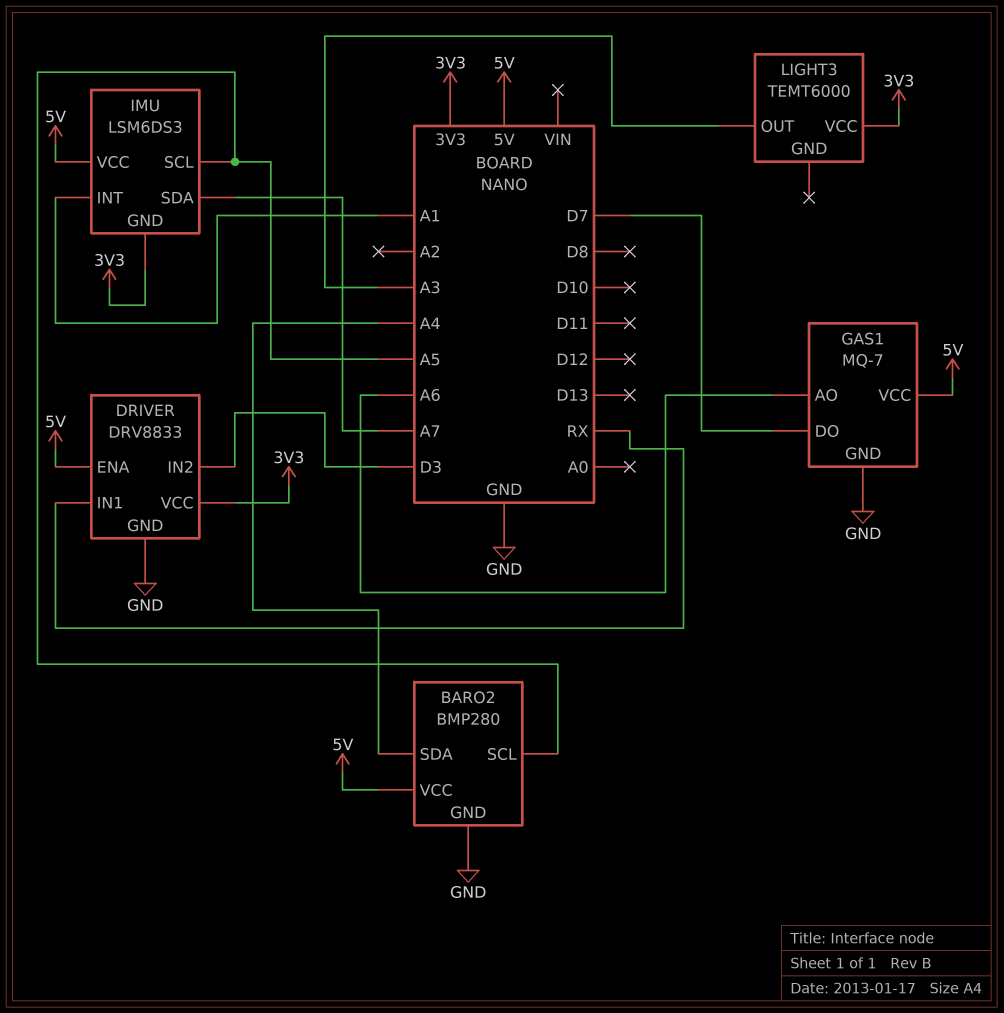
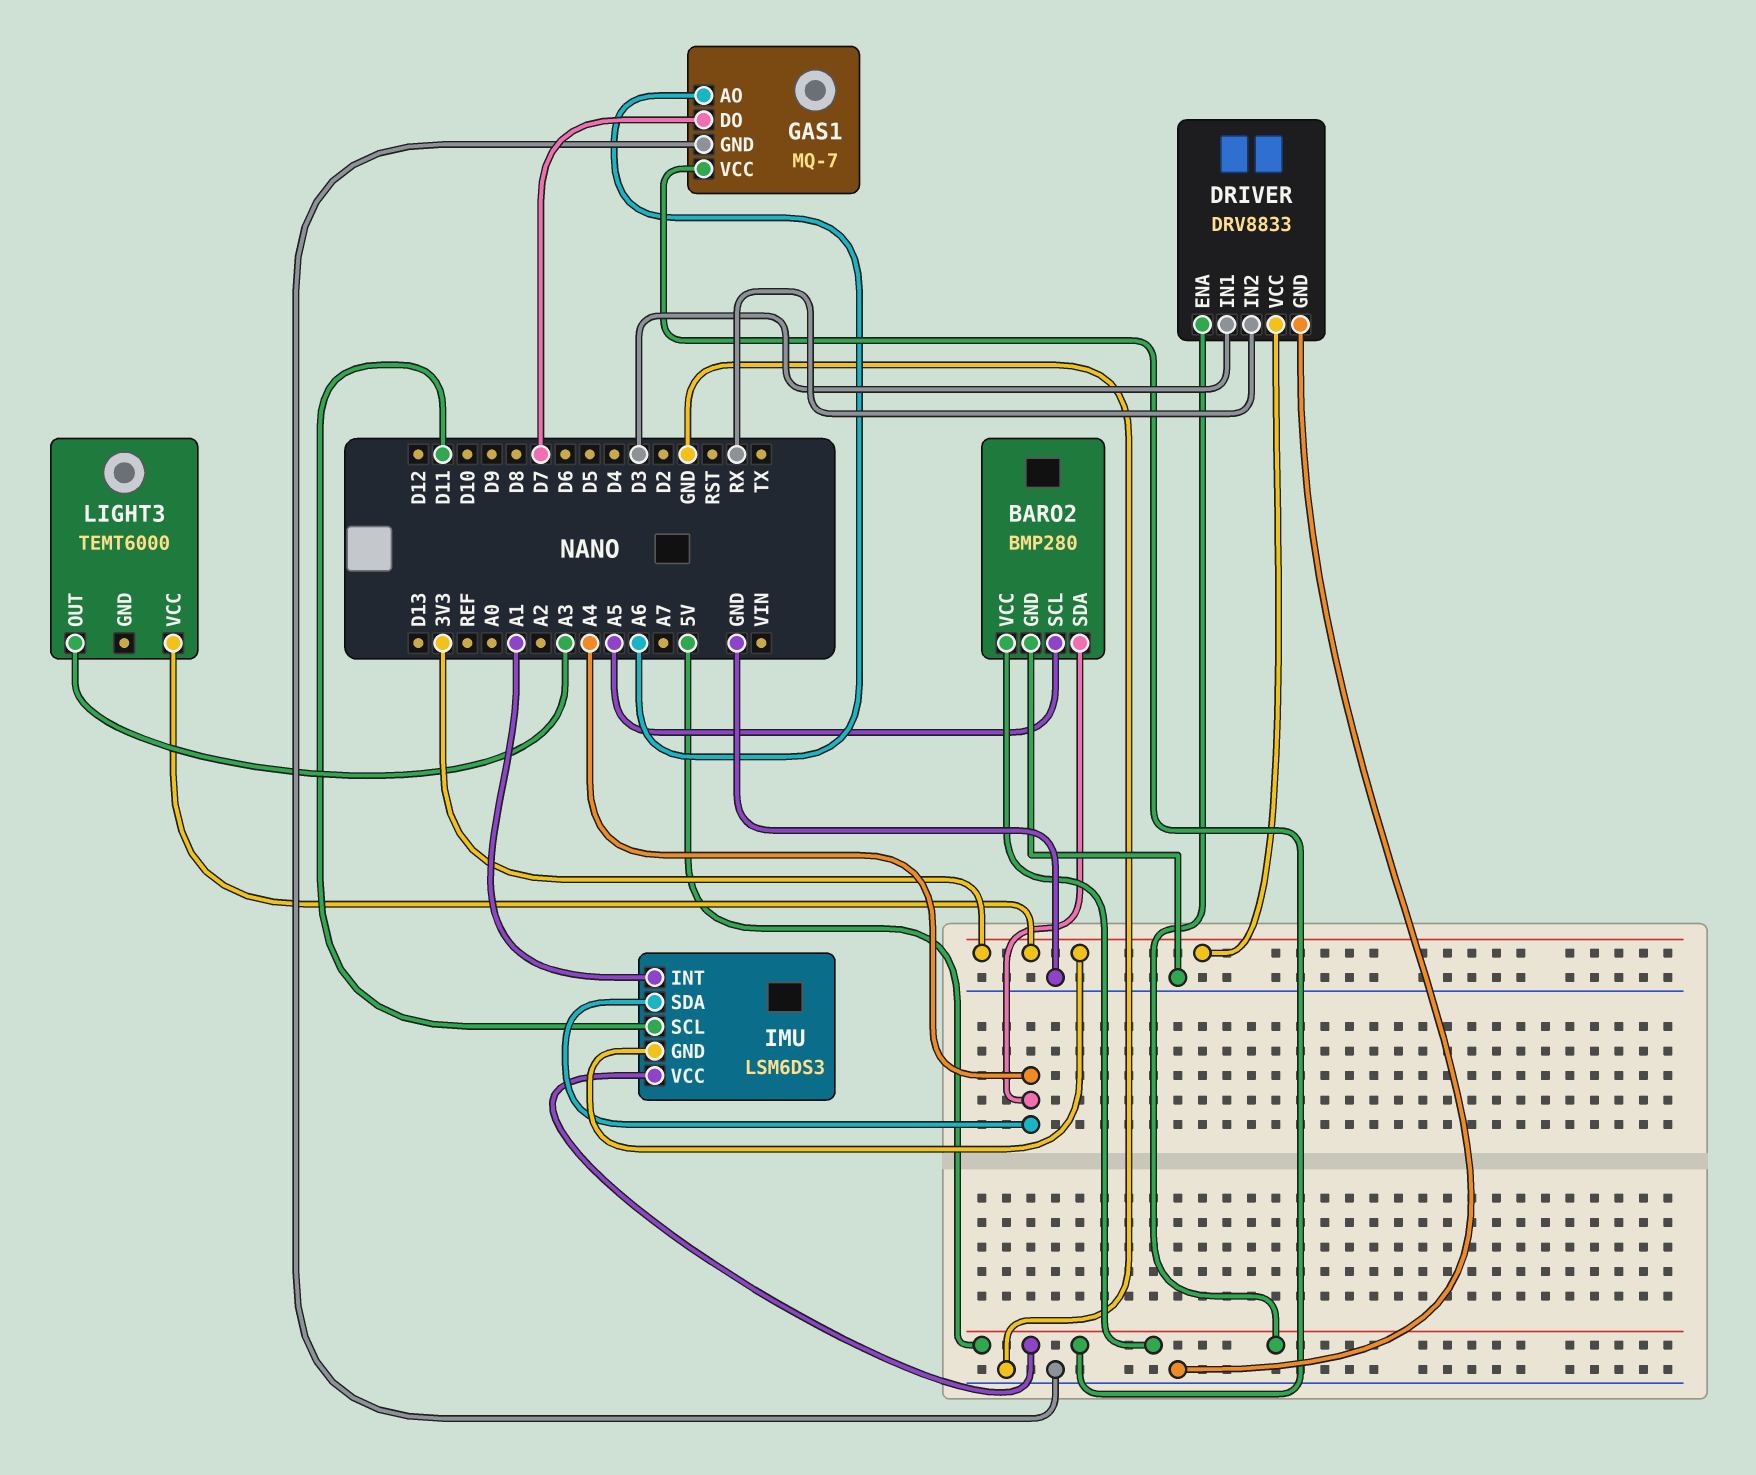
DRIVER pin IN1: RX -> D3
DRIVER pin IN2: D3 -> RX
IMU pin SCL: A5 -> D11
IMU pin SDA: A7 -> A4

